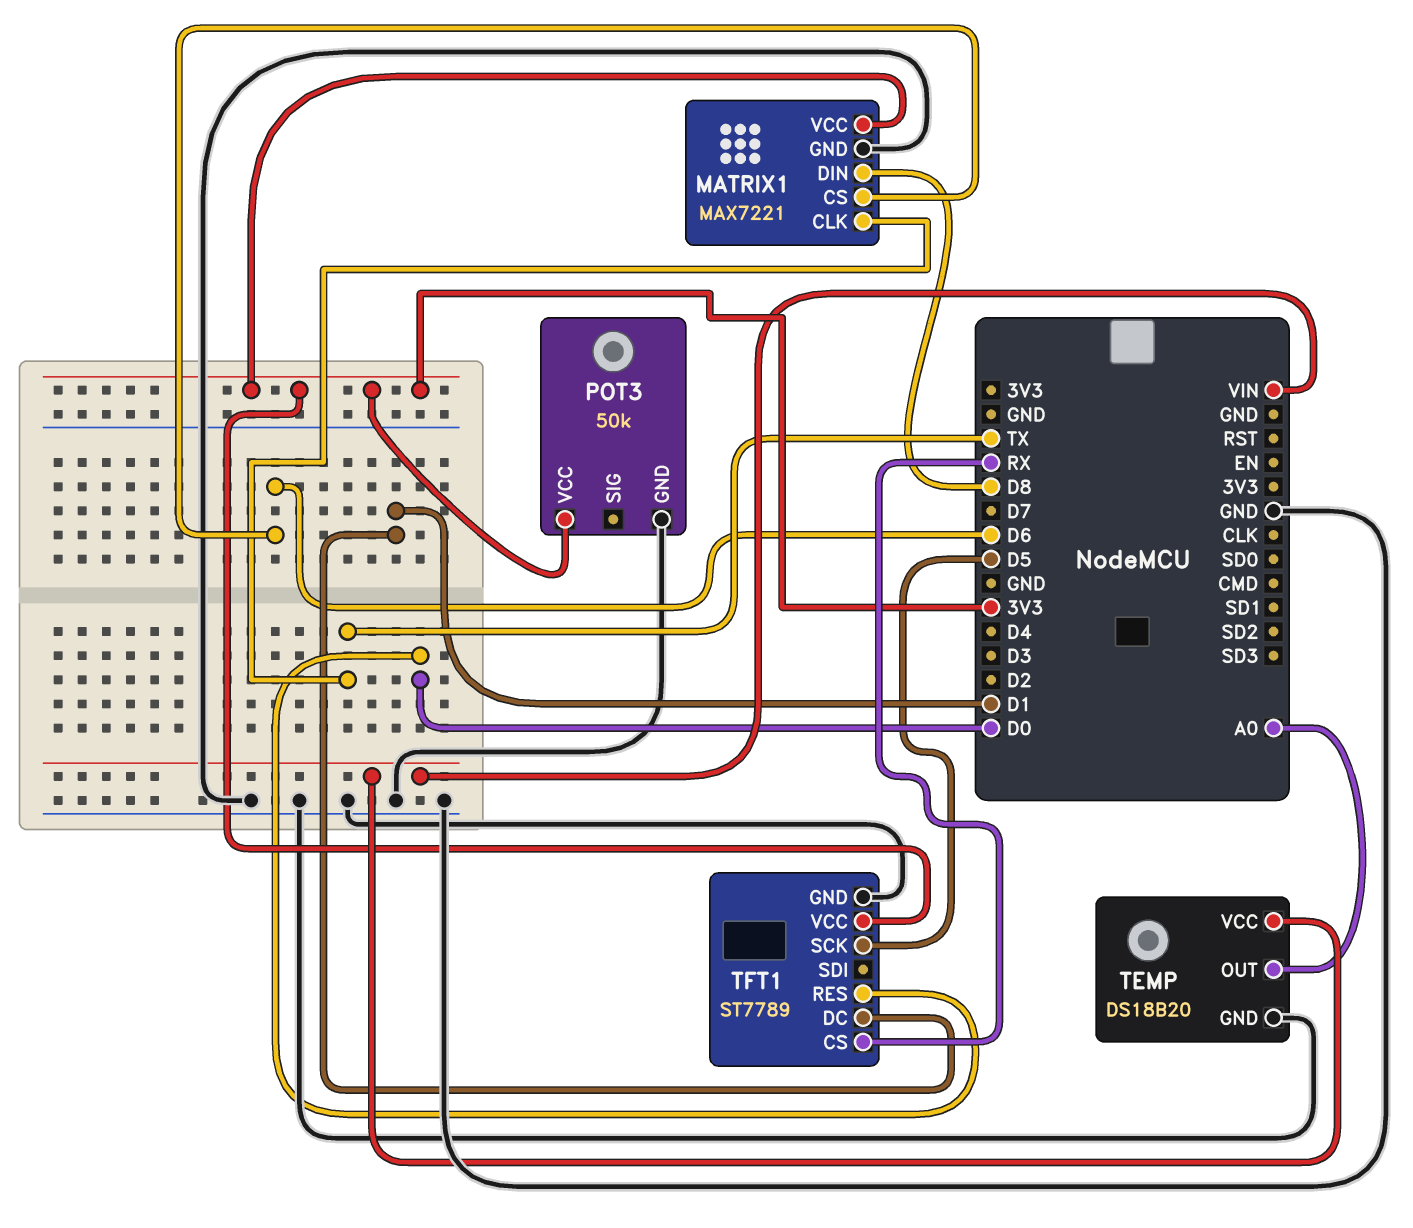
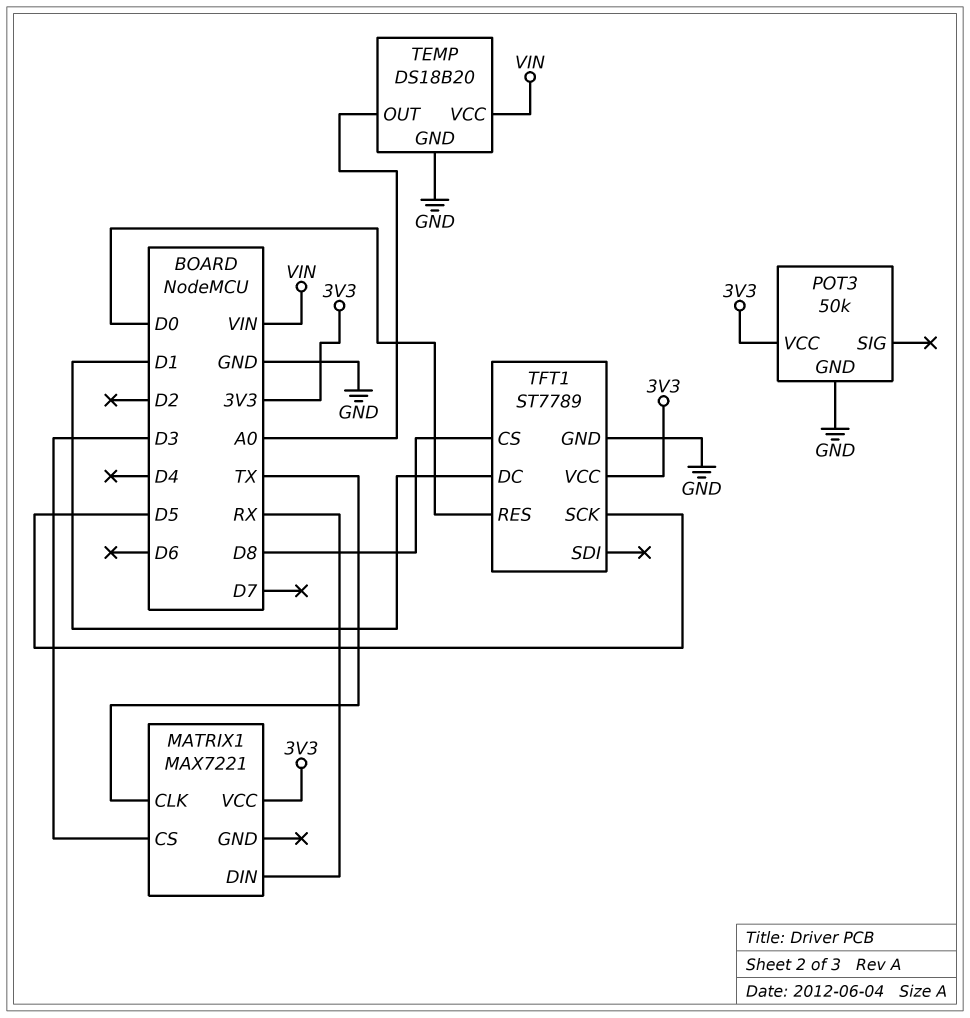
MATRIX1 pin CS: D6 -> D3
MATRIX1 pin DIN: D8 -> RX
MATRIX1 pin GND: GND -> none
TFT1 pin CS: RX -> D8

